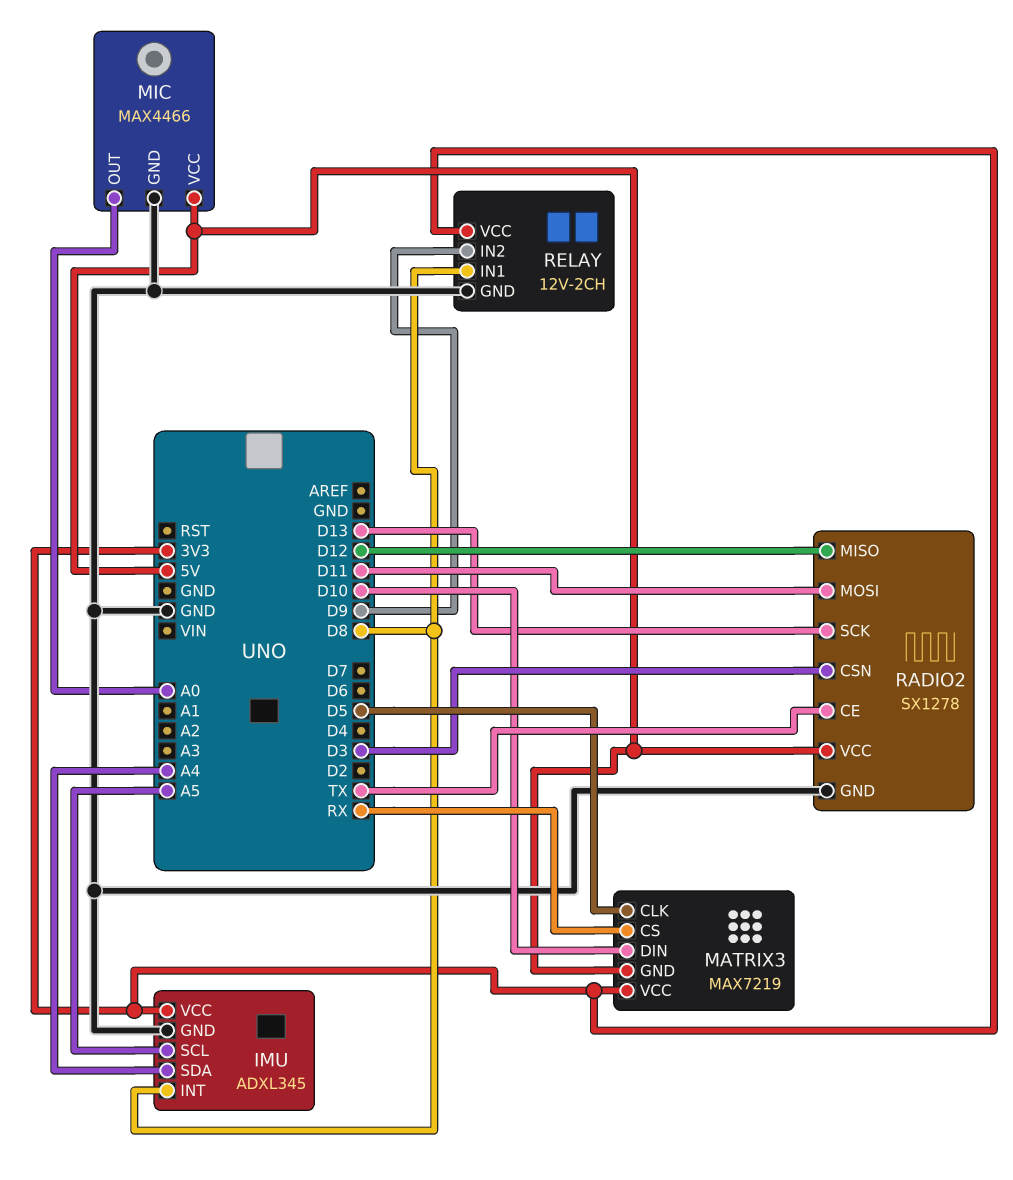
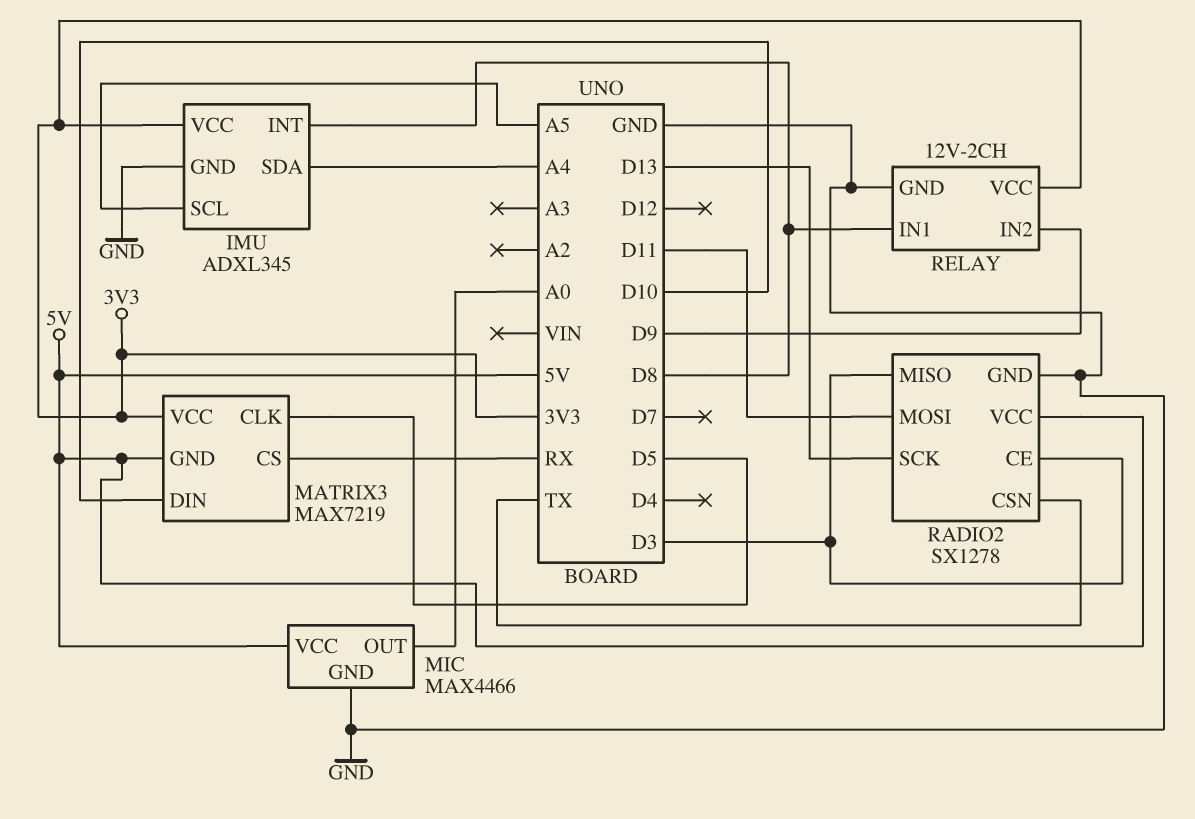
RADIO2 pin CE: TX -> D3
RADIO2 pin CSN: D3 -> TX
RADIO2 pin MISO: D12 -> D3

